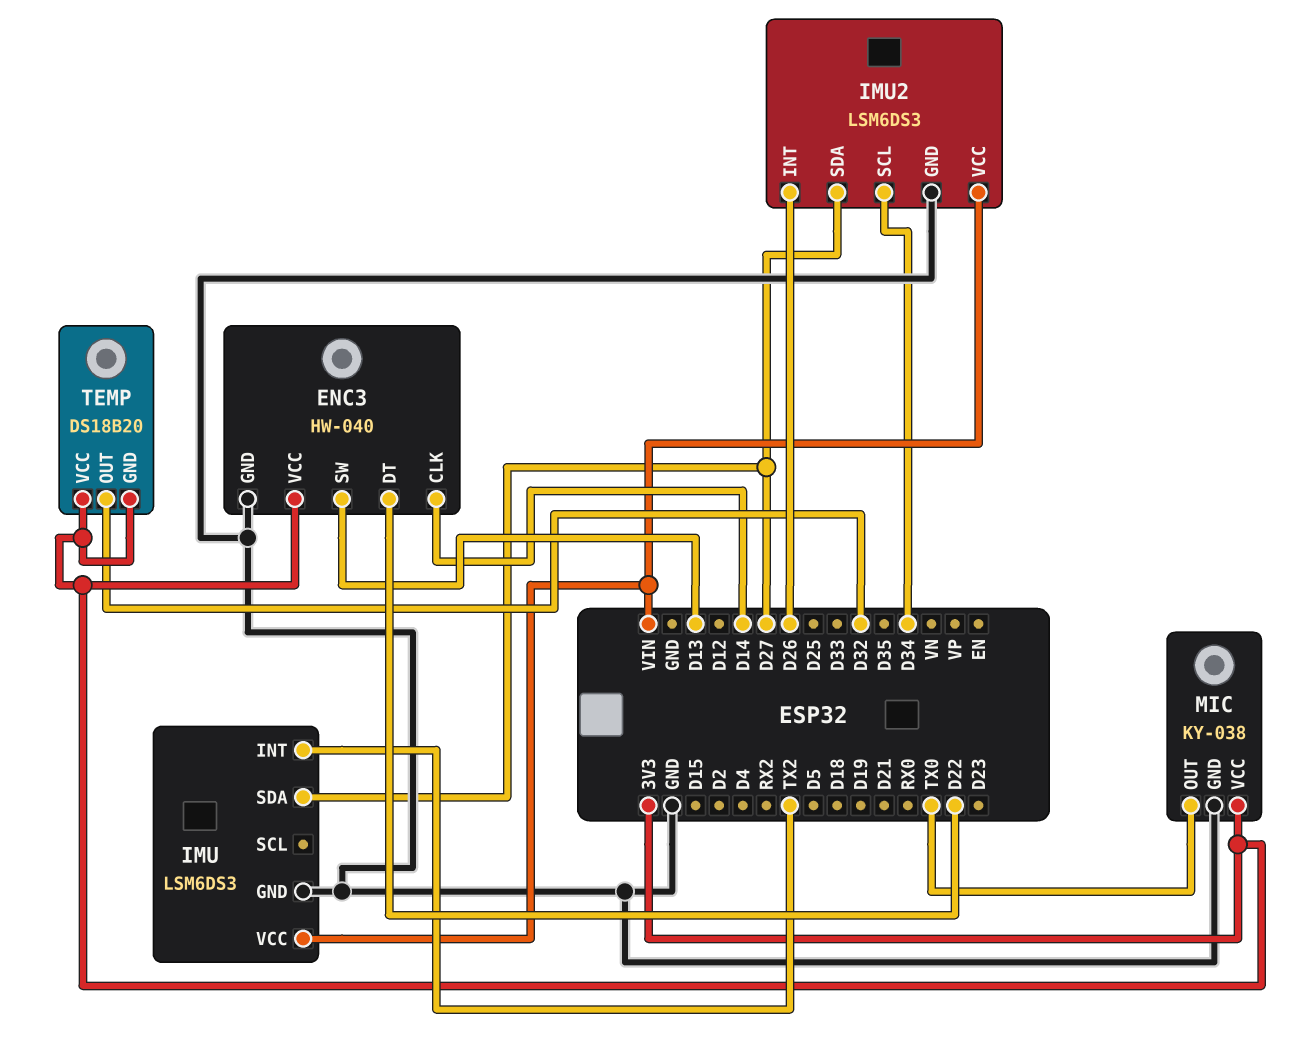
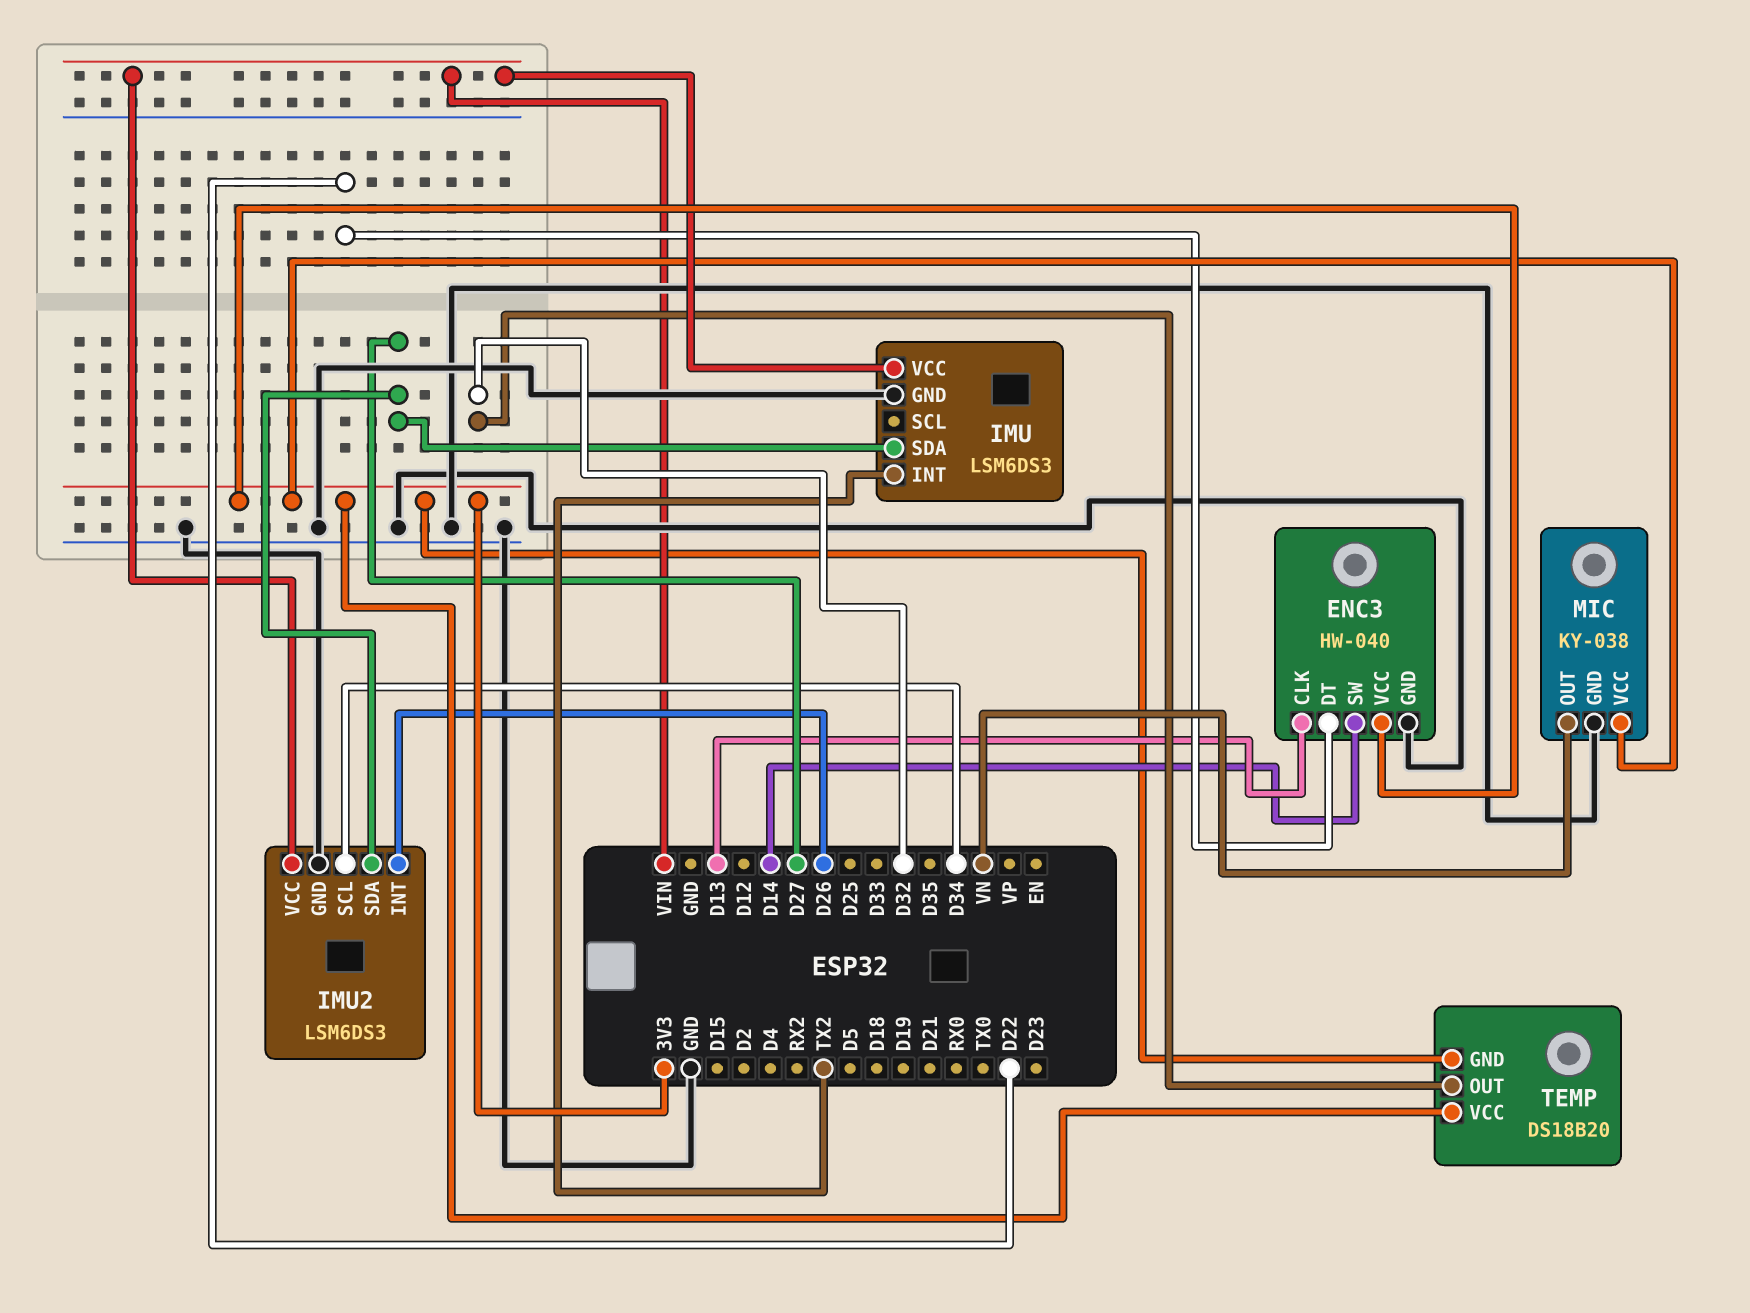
ENC3 pin CLK: D14 -> D13
ENC3 pin SW: D13 -> D14
MIC pin OUT: TX0 -> VN

